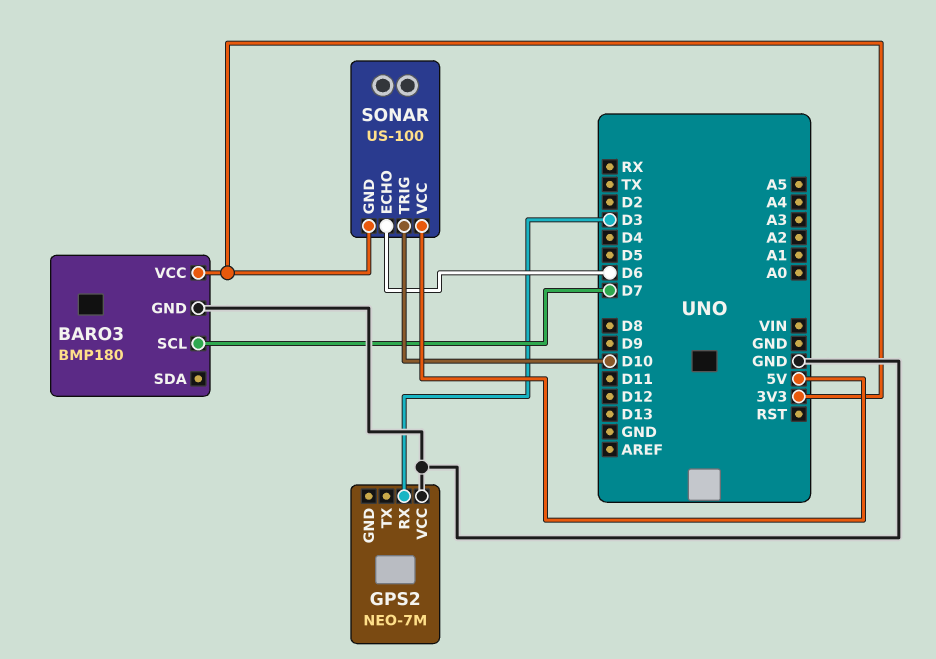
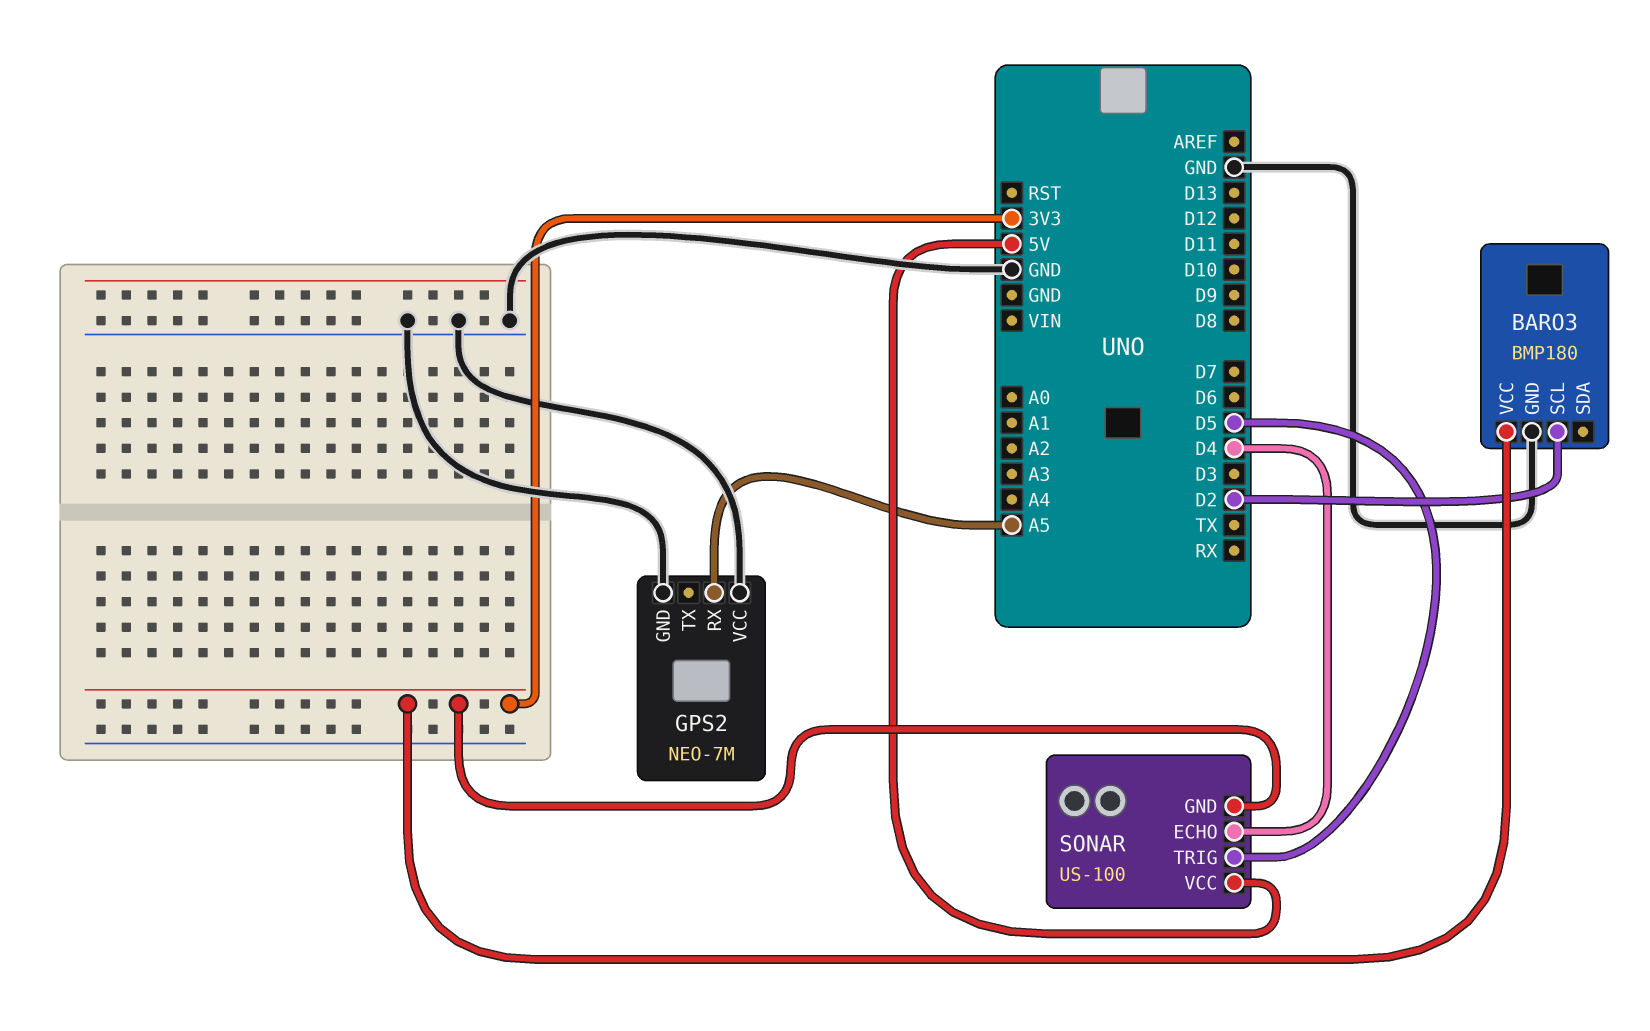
BARO3 pin SCL: D7 -> D2
GPS2 pin GND: none -> GND
GPS2 pin RX: D3 -> A5
SONAR pin ECHO: D6 -> D4
SONAR pin TRIG: D10 -> D5

